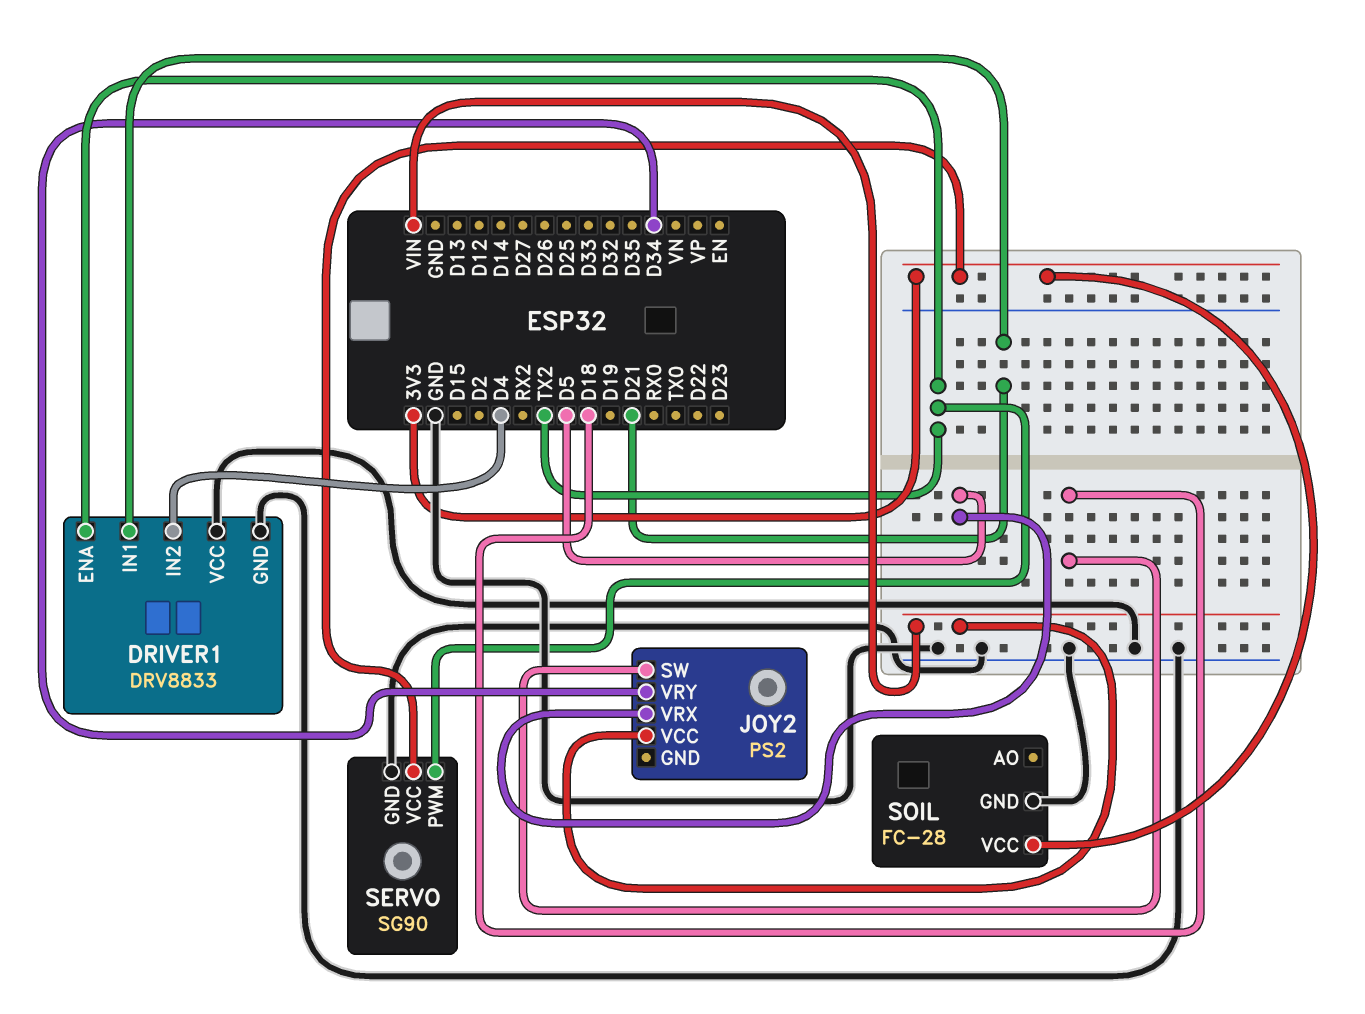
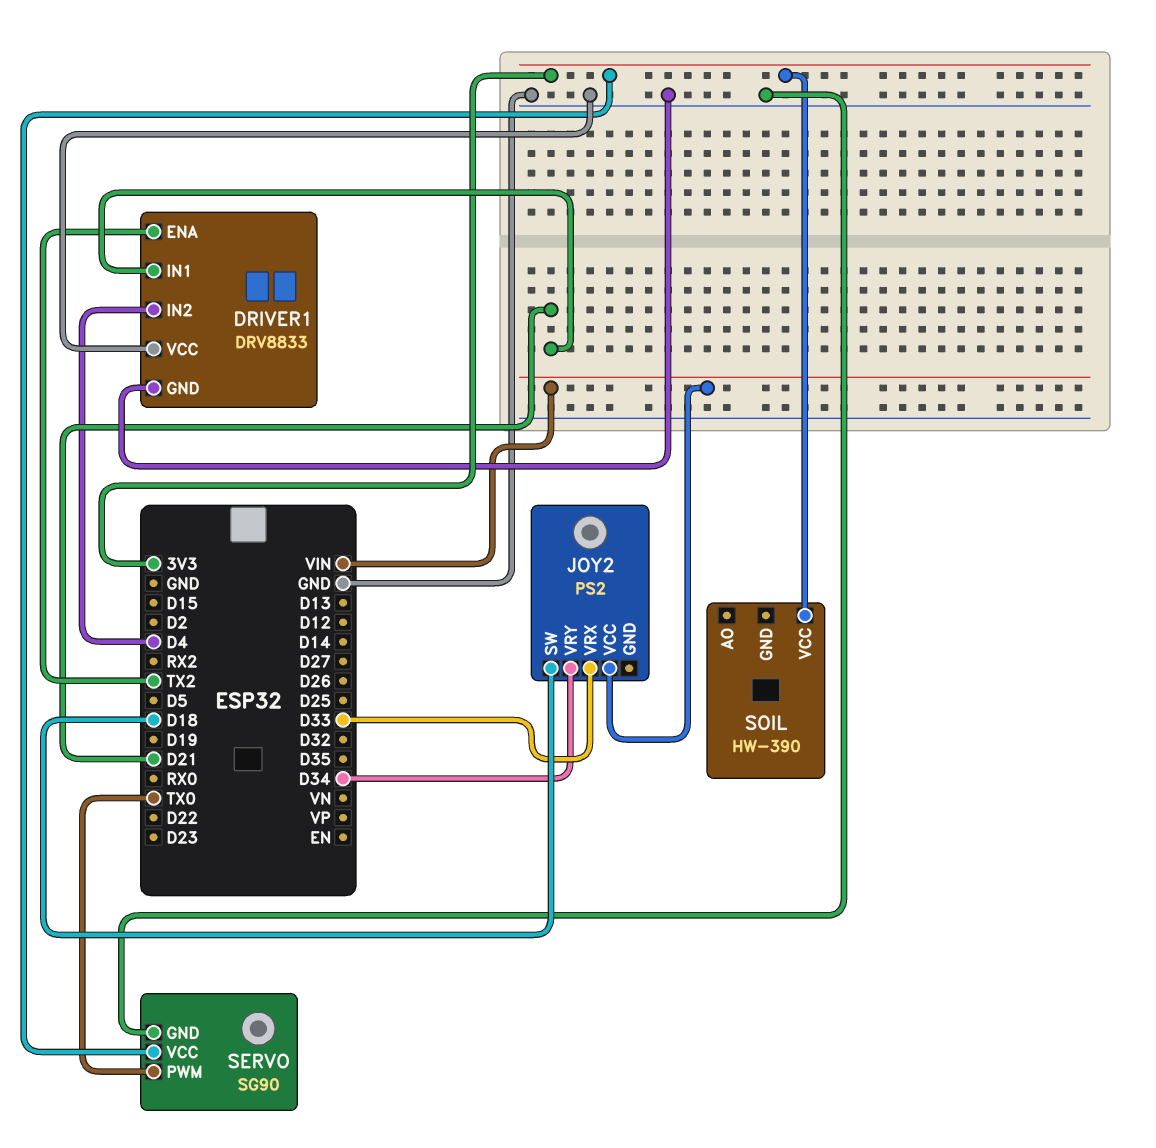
JOY2 pin VRX: D5 -> D33
SERVO pin PWM: TX2 -> TX0
SOIL: FC-28 -> HW-390
SOIL pin GND: GND -> none

